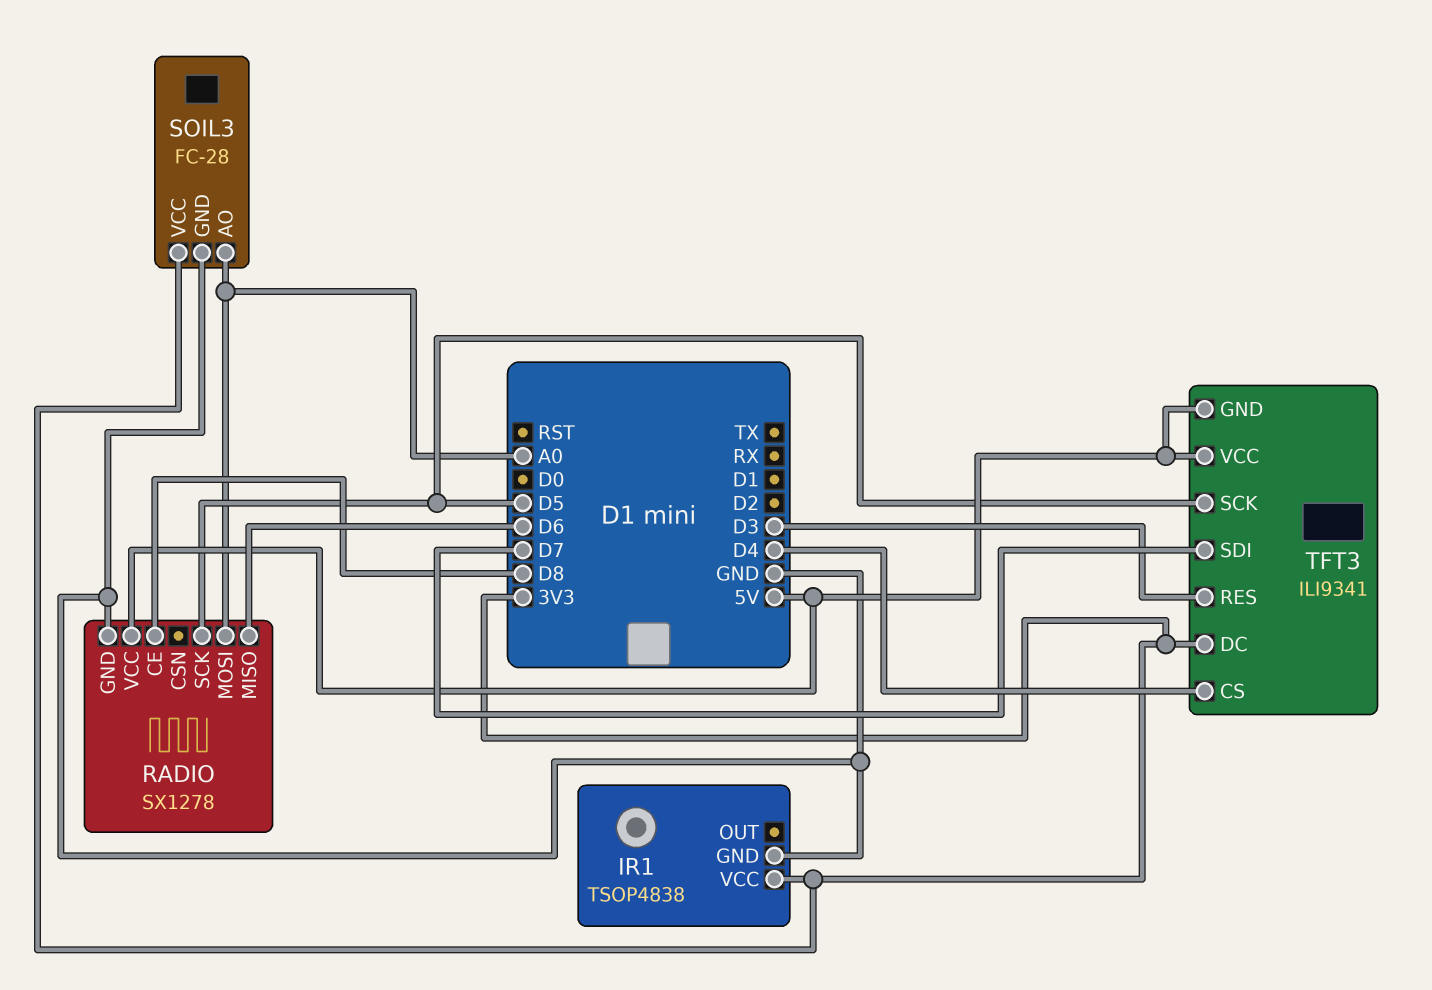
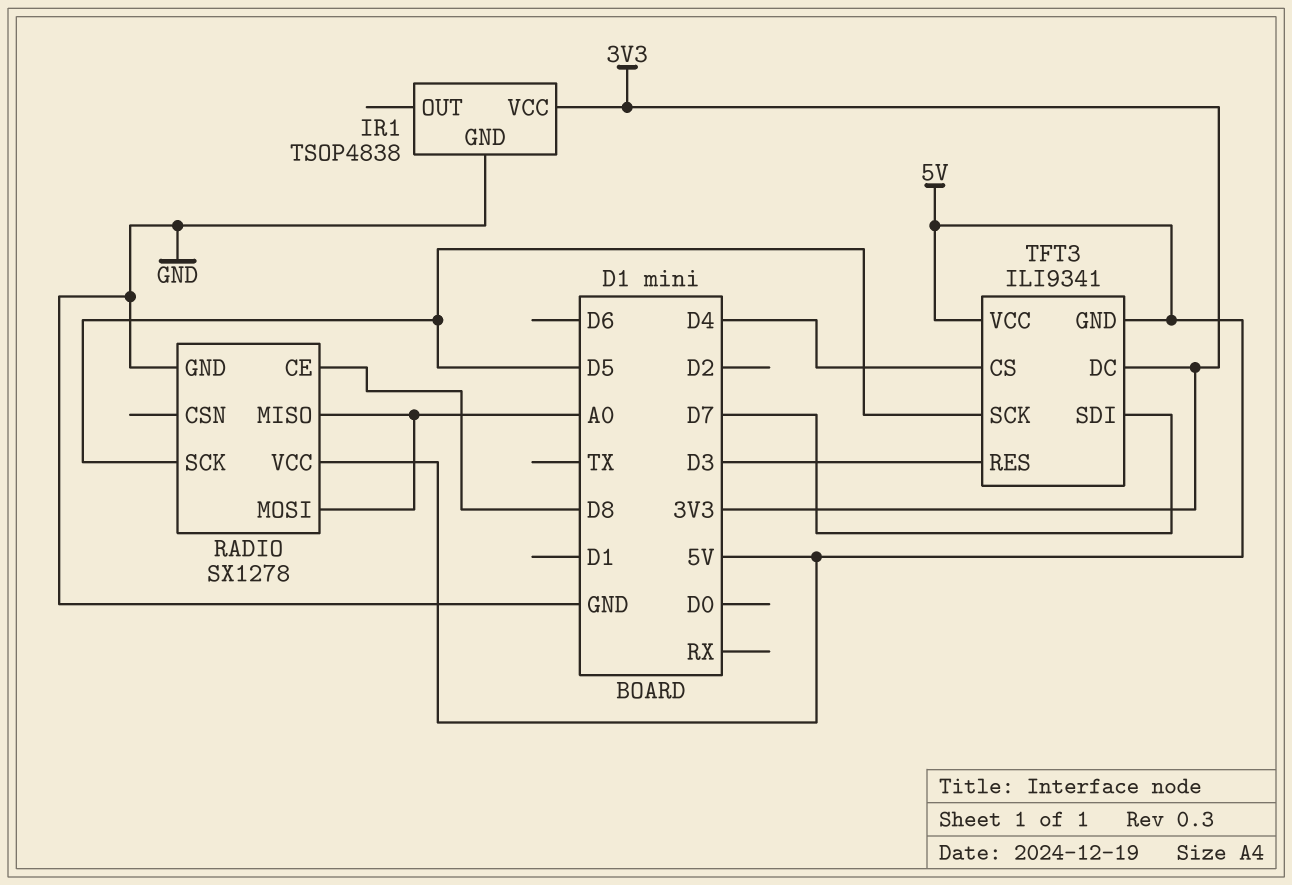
RADIO pin MISO: D6 -> A0
SOIL3: FC-28 -> none
SOIL3 pin AO: A0 -> none
SOIL3 pin GND: GND -> none
SOIL3 pin VCC: 3V3 -> none

